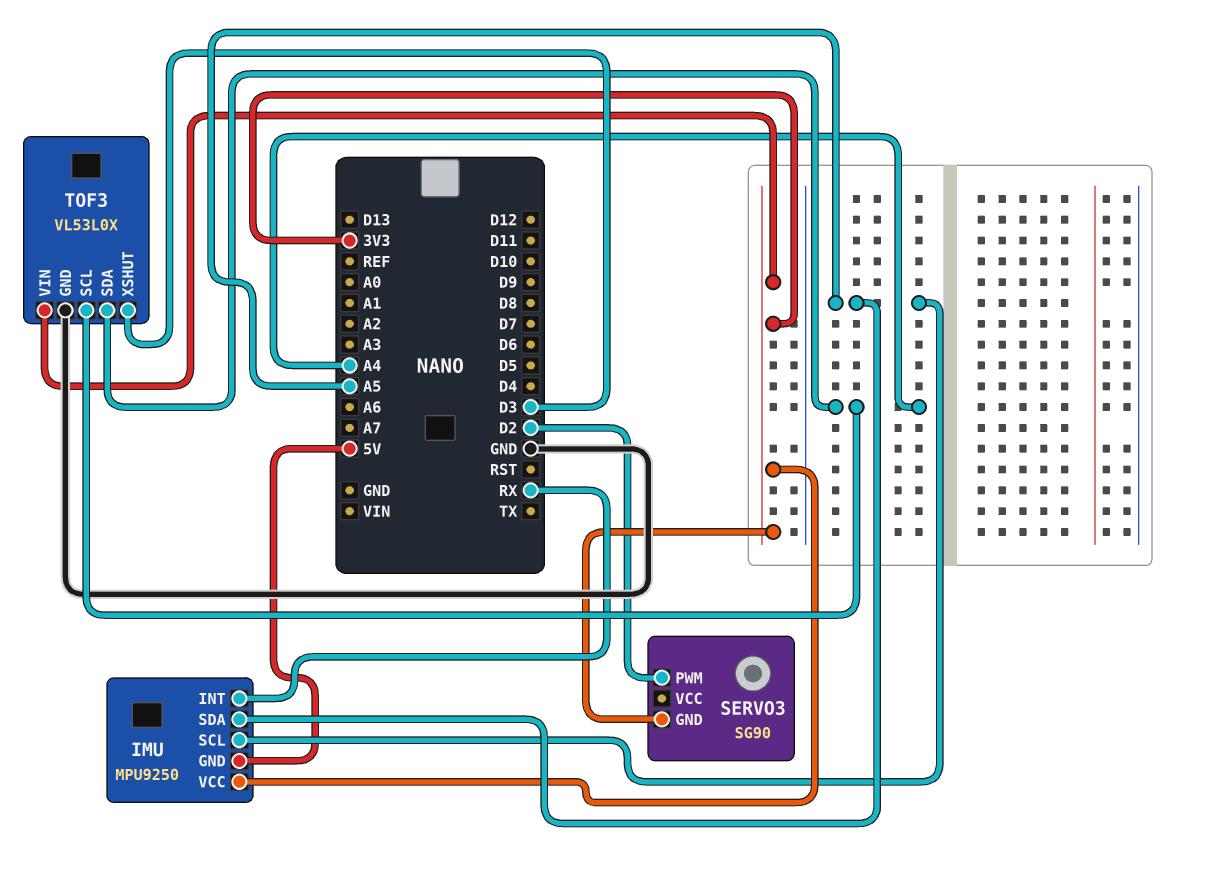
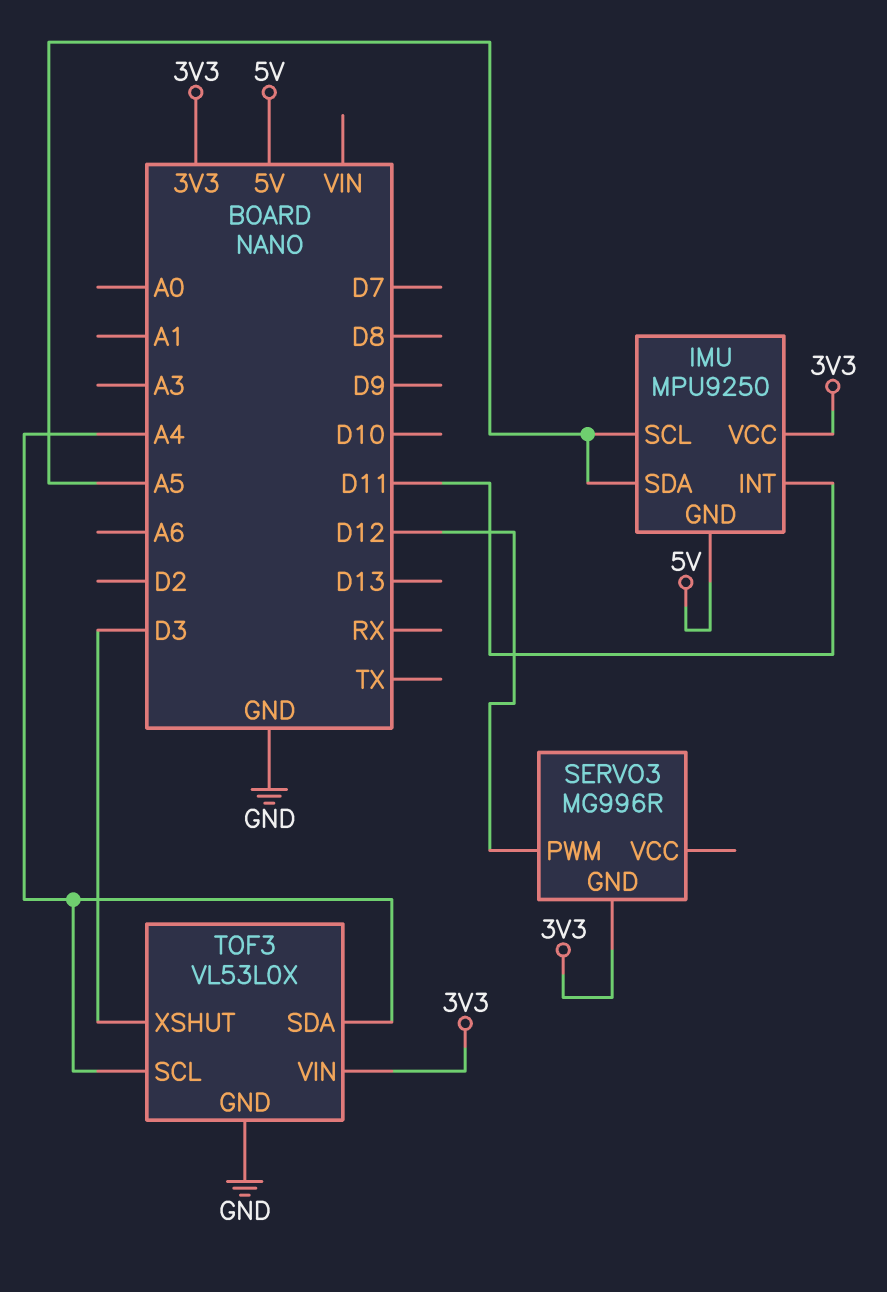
IMU pin INT: RX -> D11
SERVO3: SG90 -> MG996R
SERVO3 pin PWM: D2 -> D12

